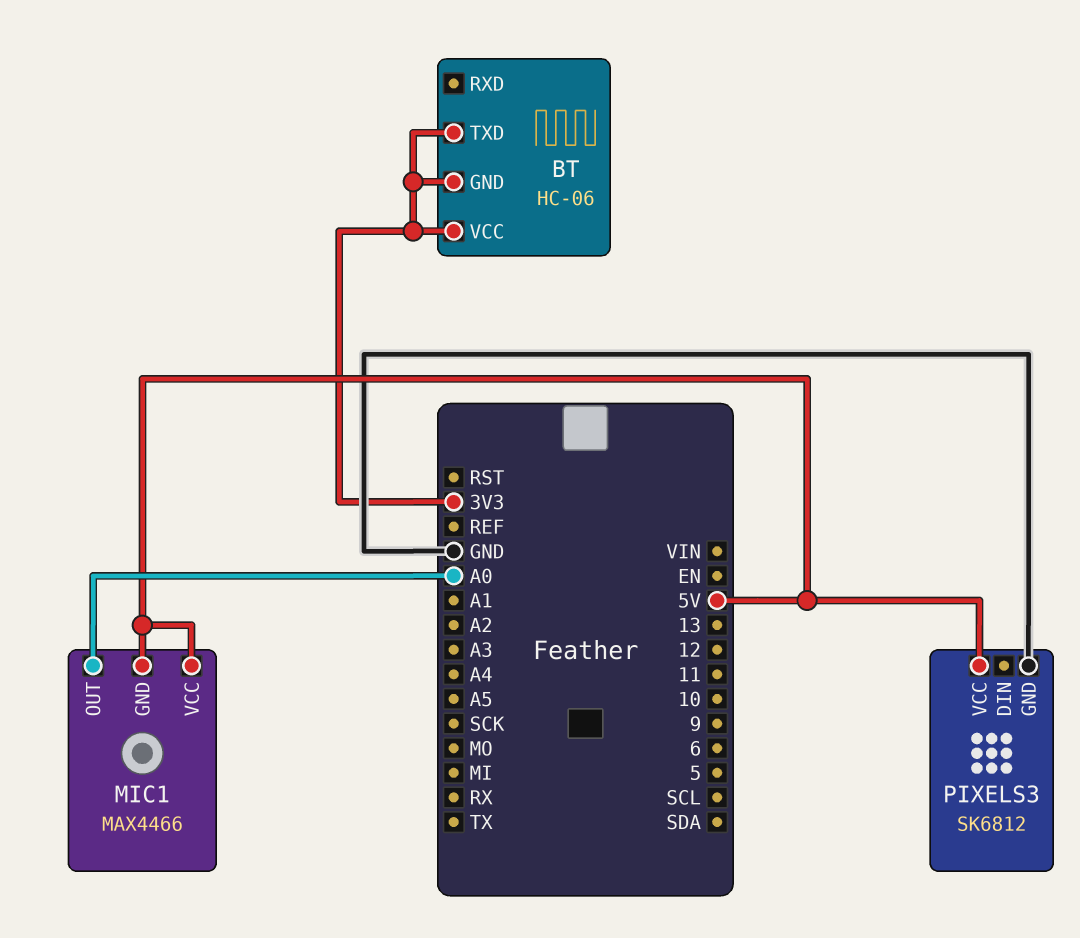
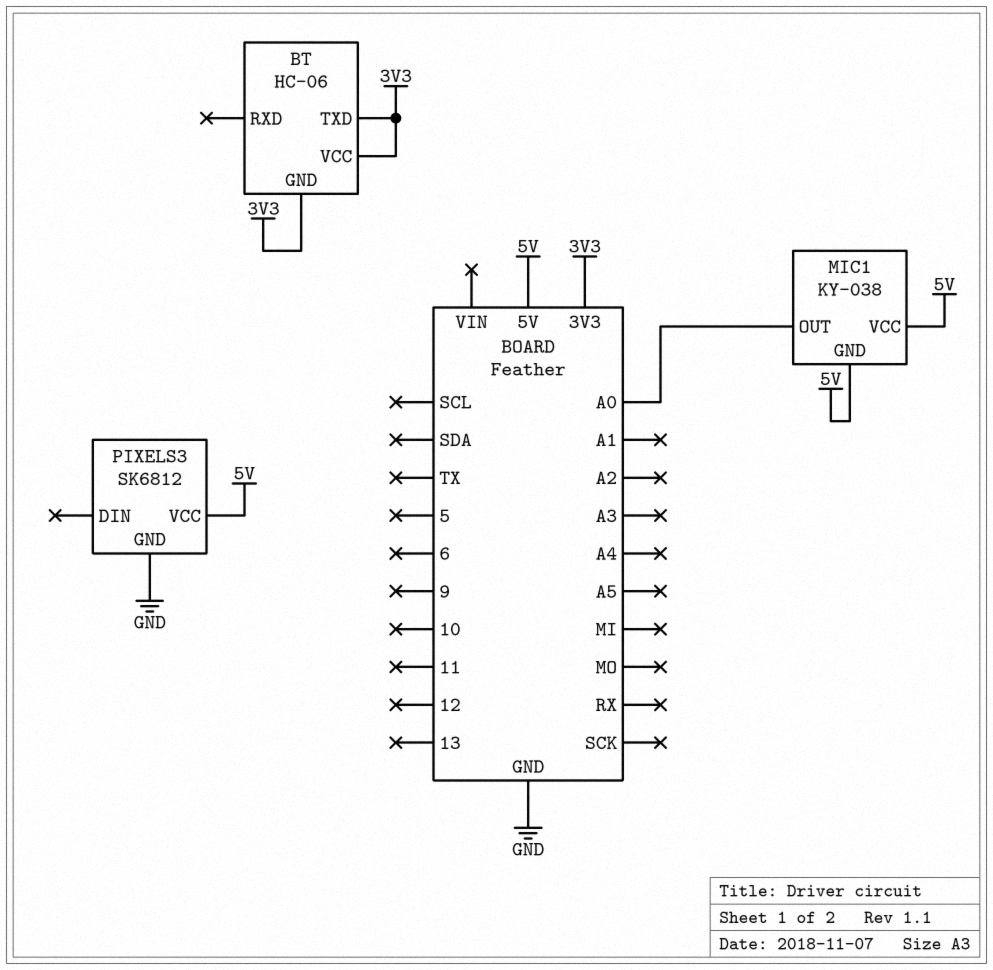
MIC1: MAX4466 -> KY-038

